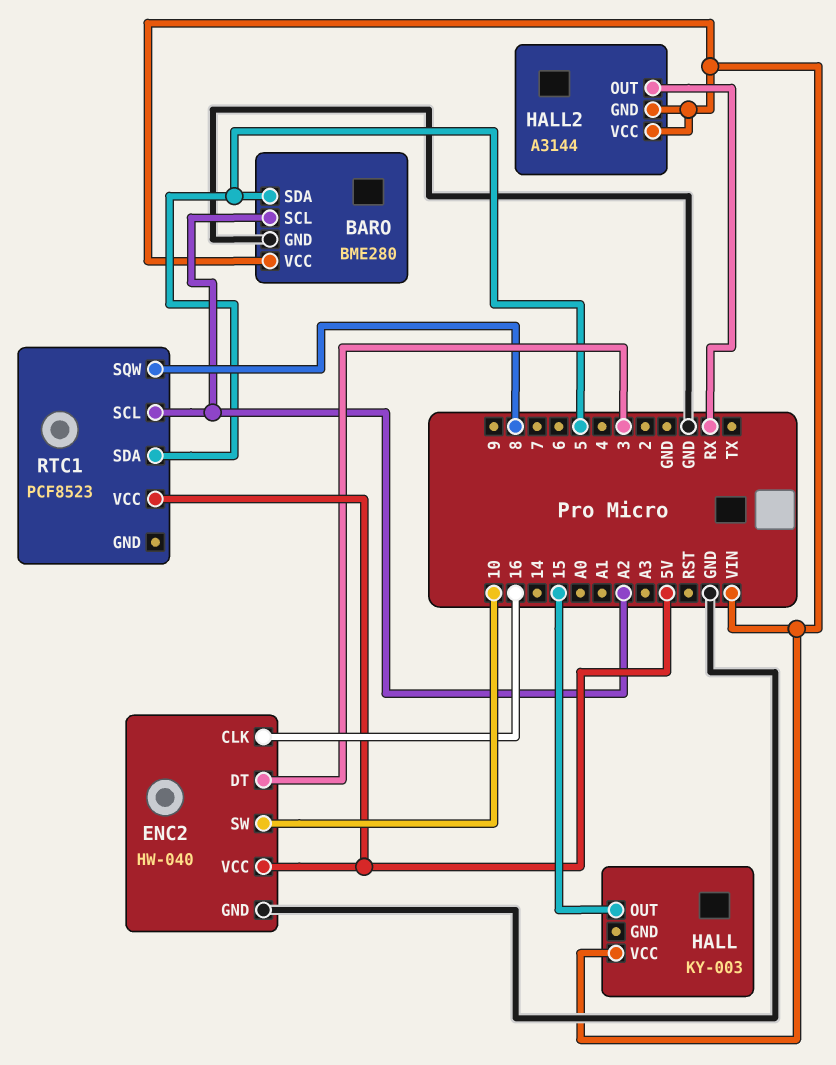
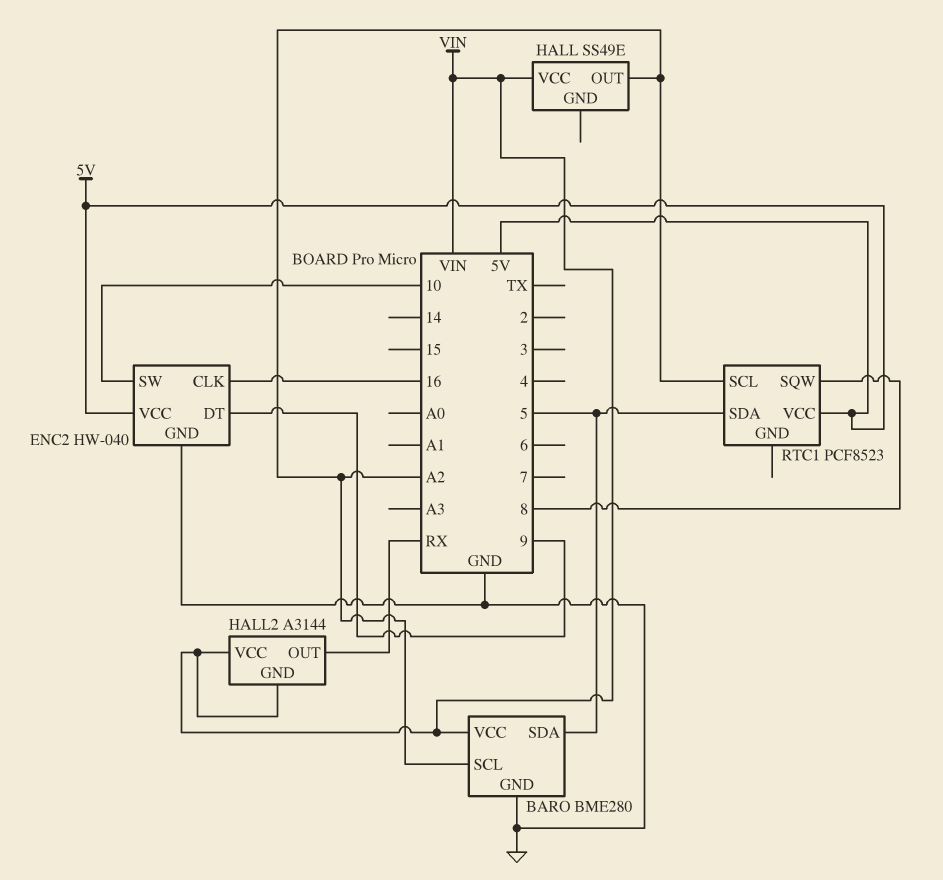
ENC2 pin DT: 3 -> 9
HALL: KY-003 -> SS49E
HALL pin OUT: 15 -> A2

